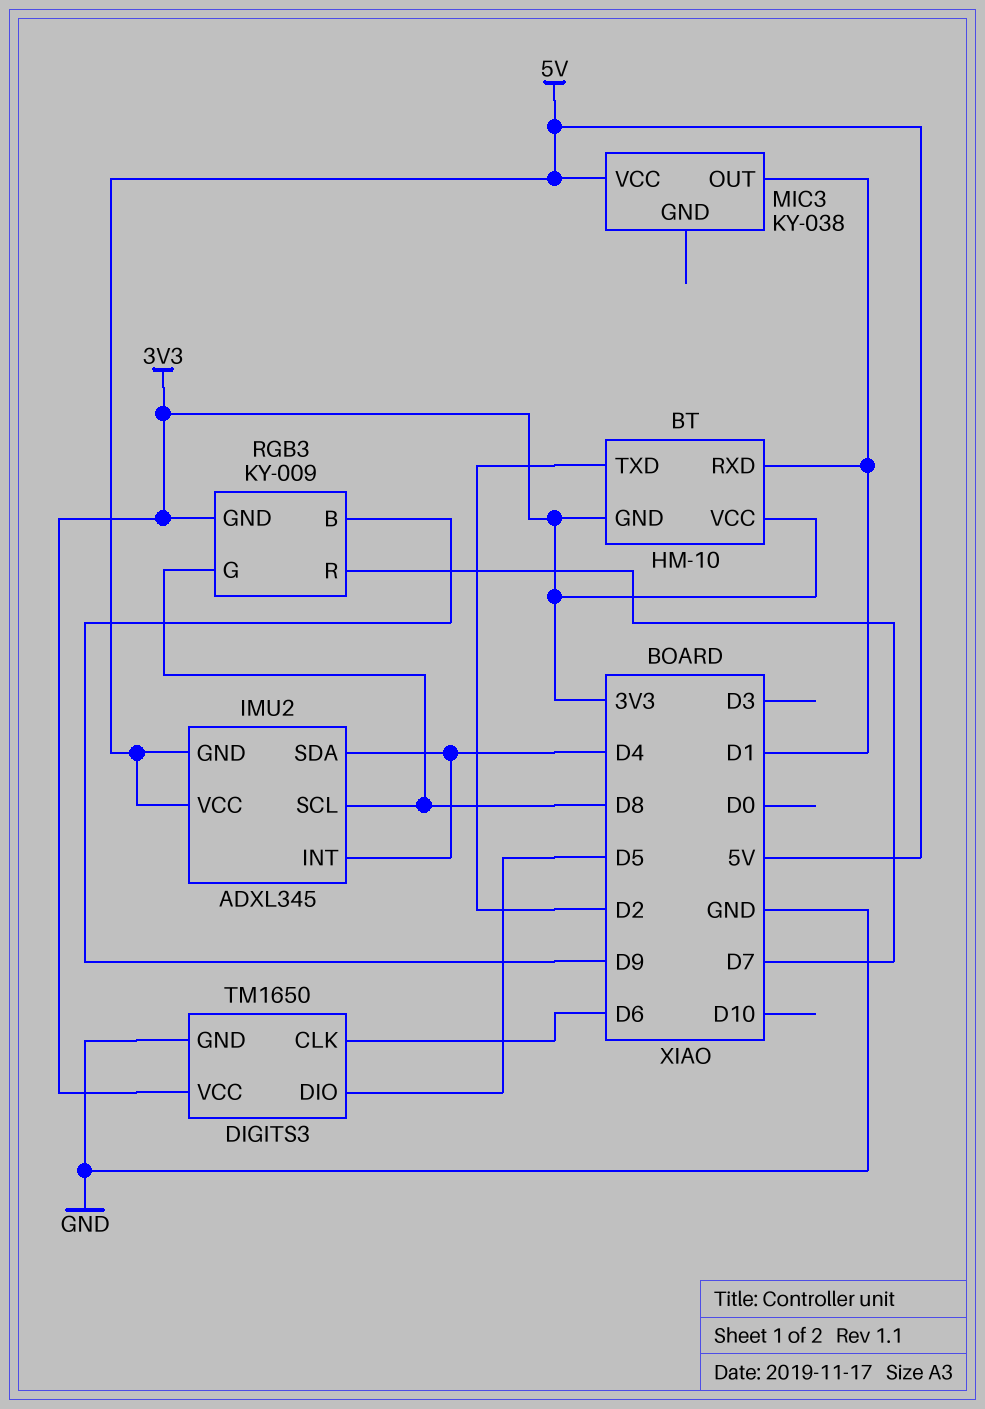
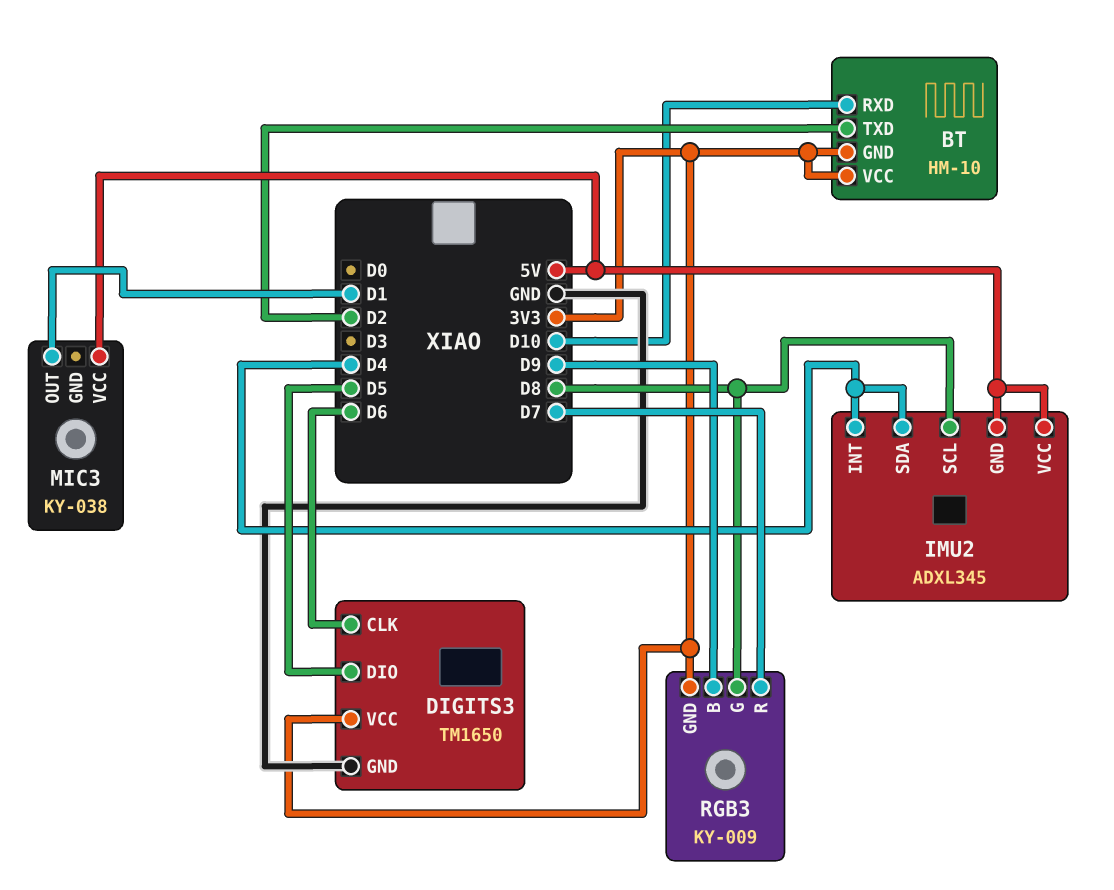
BT pin RXD: D1 -> D10

